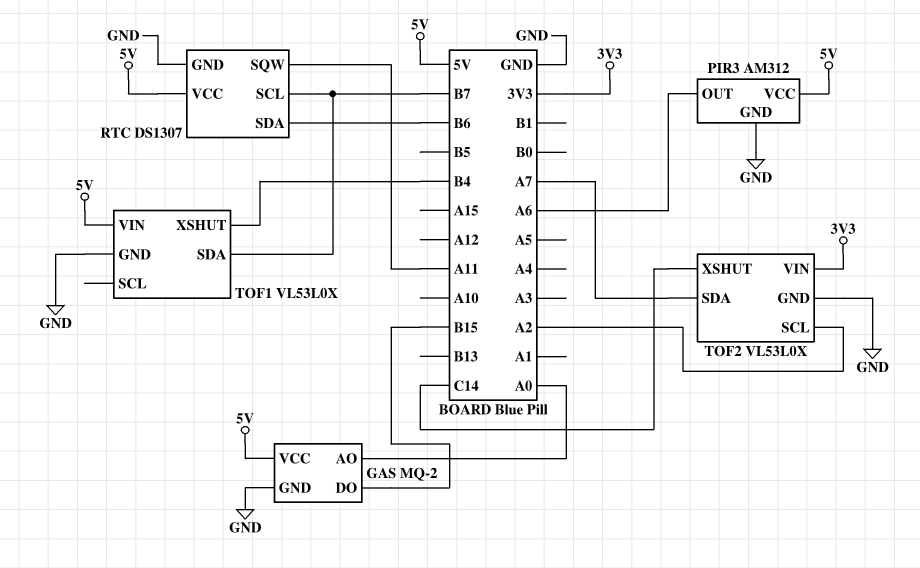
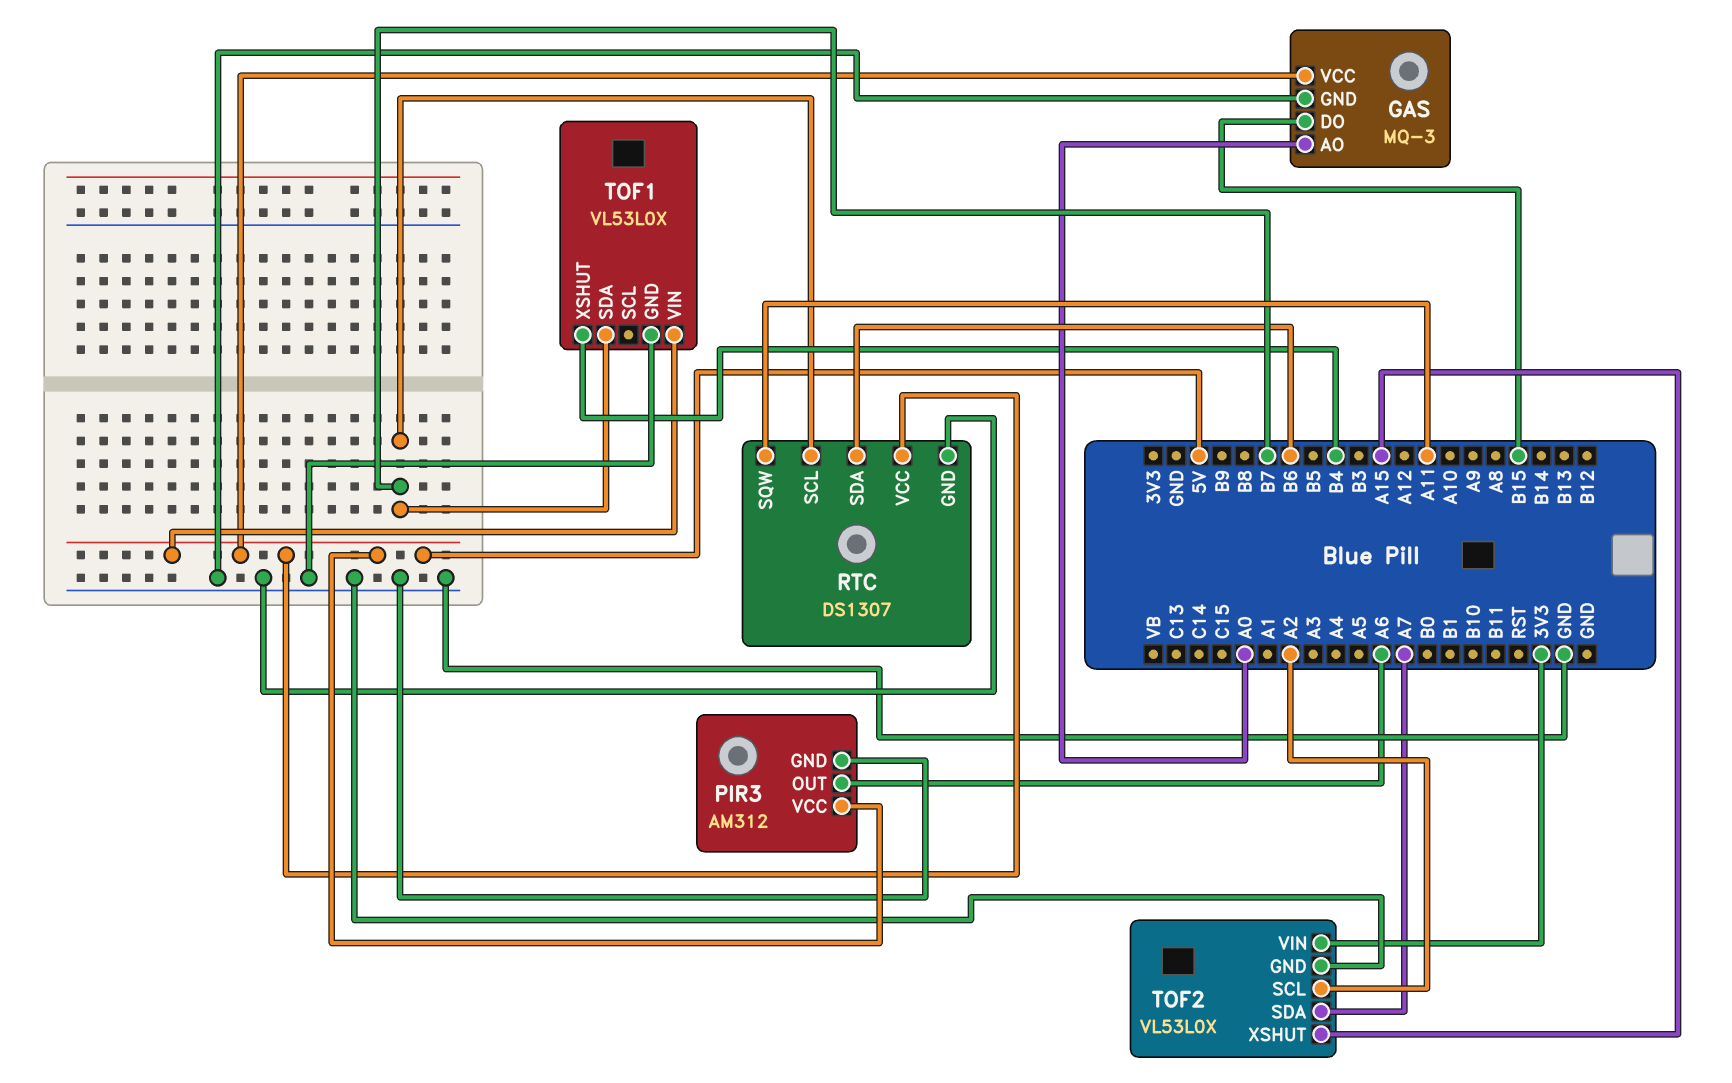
GAS: MQ-2 -> MQ-3
TOF2 pin XSHUT: C14 -> A15

